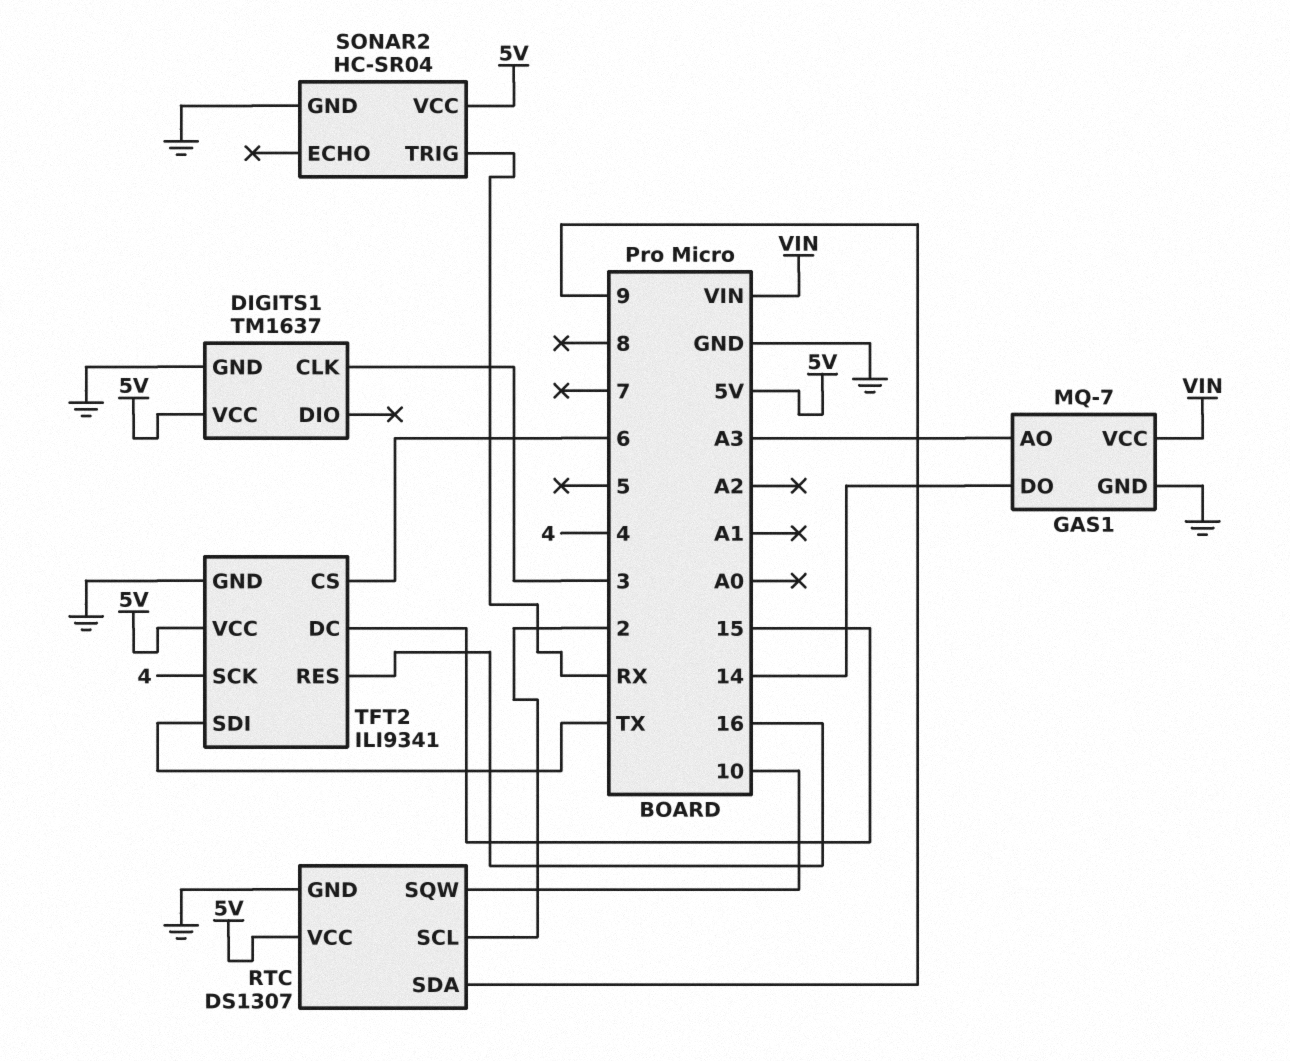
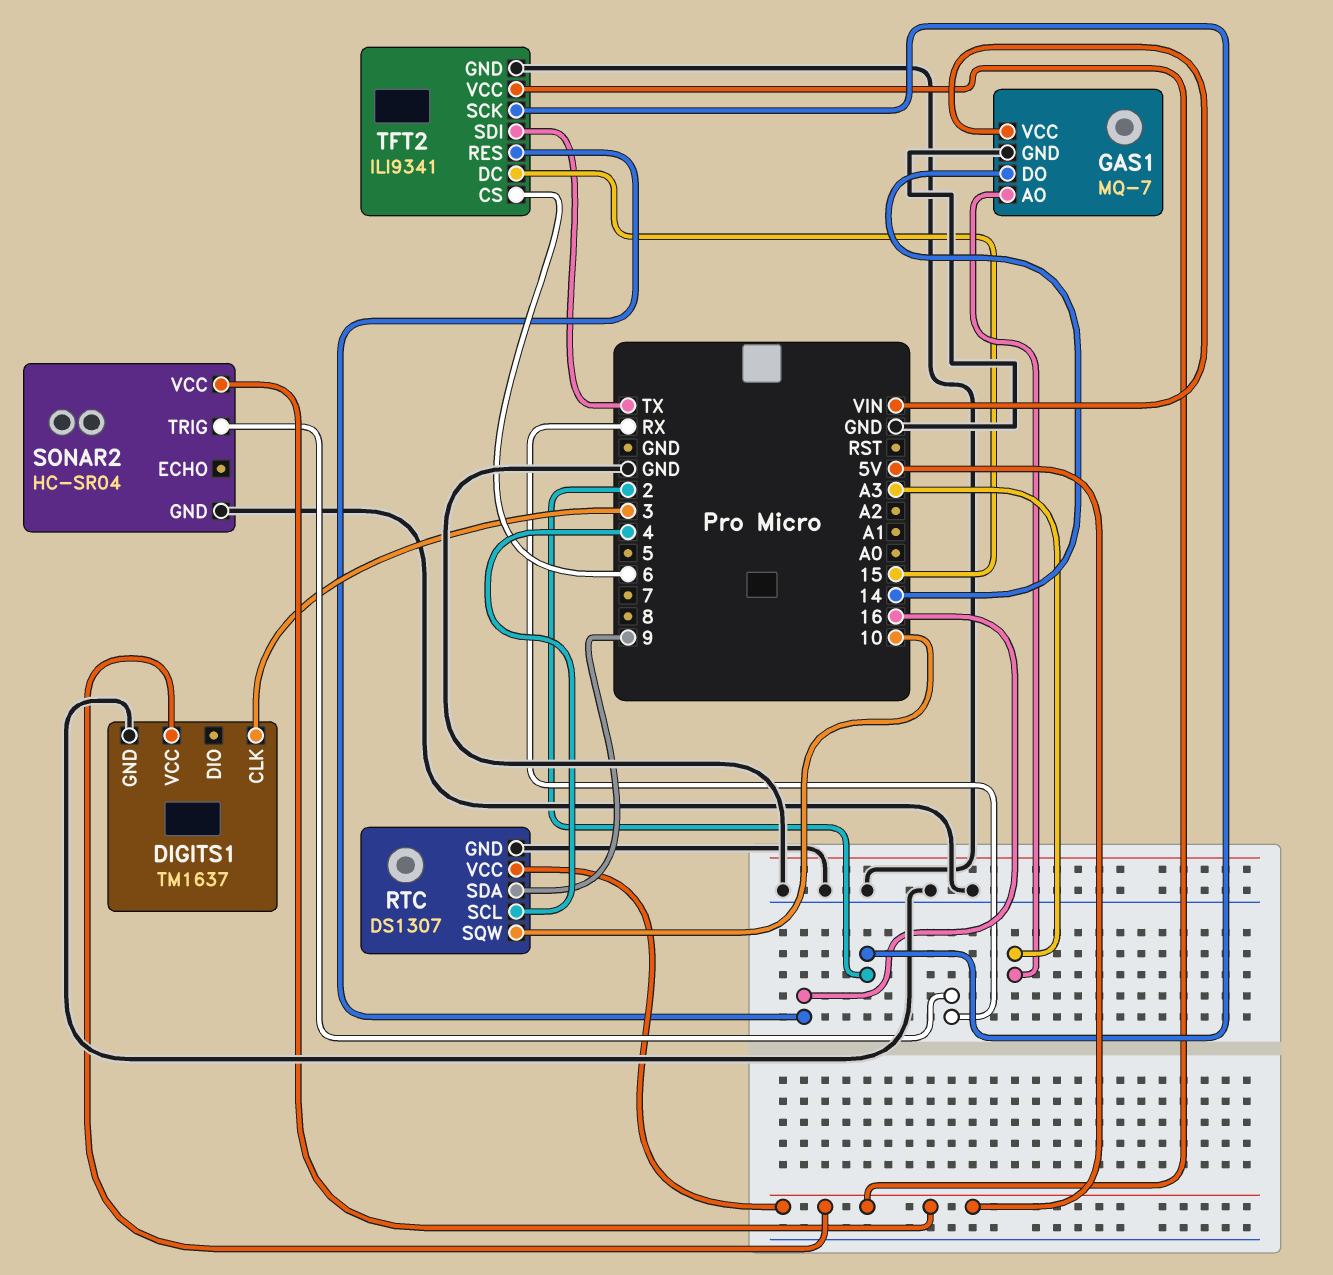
RTC pin SCL: 2 -> 4
TFT2 pin SCK: 4 -> 2

